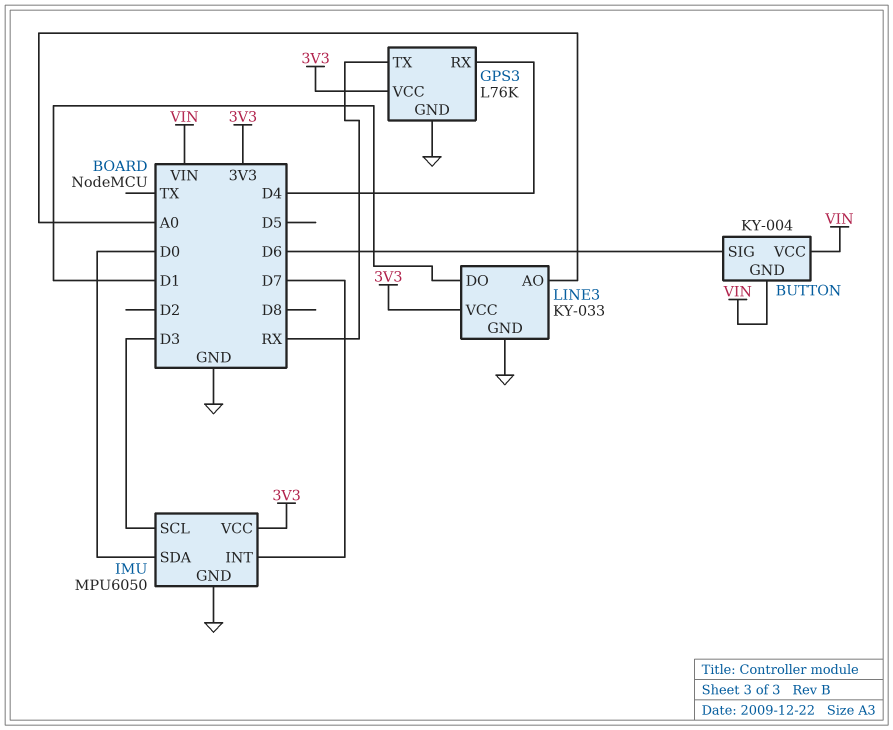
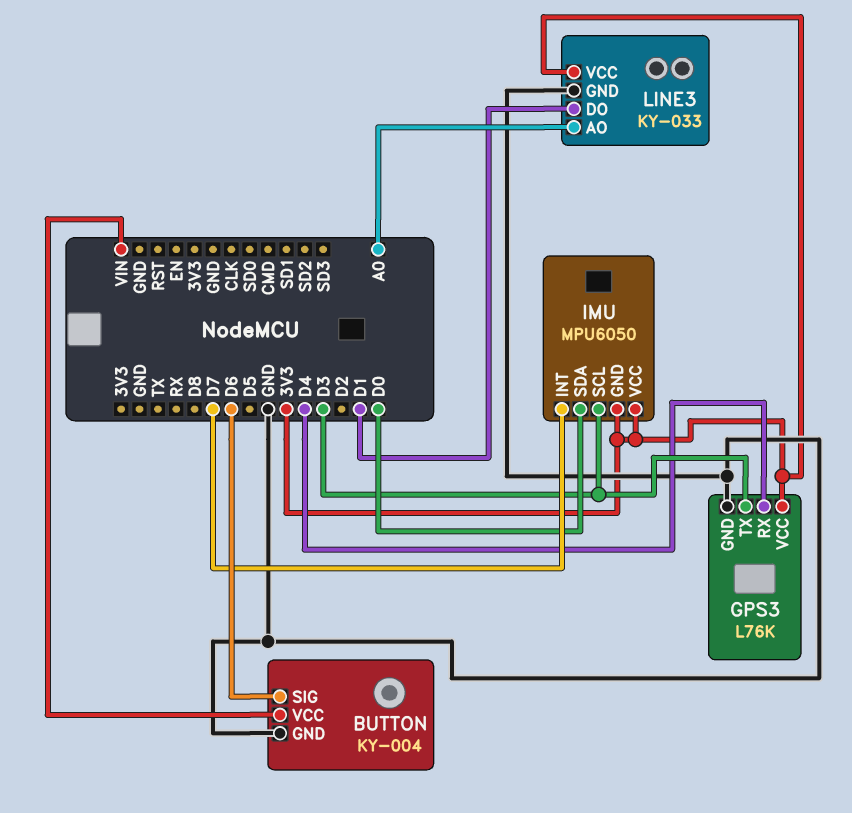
BUTTON pin GND: VIN -> GND
GPS3 pin TX: RX -> D3
IMU pin GND: GND -> 3V3

